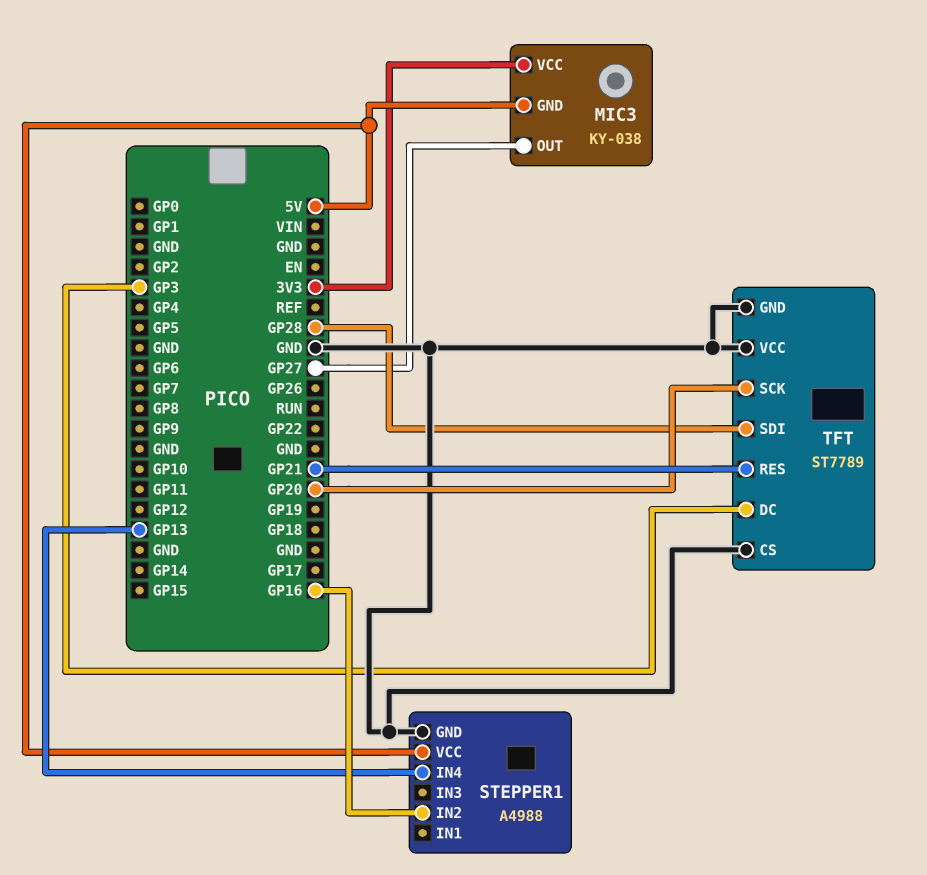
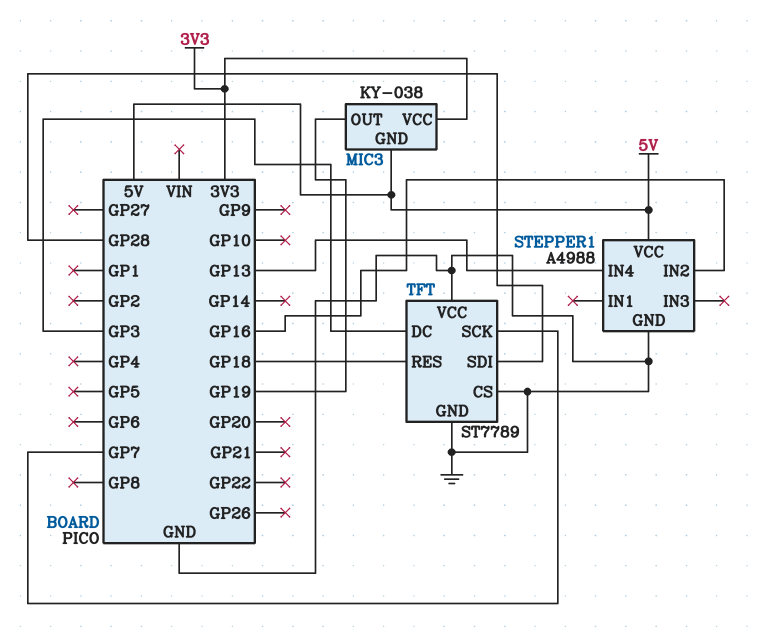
MIC3 pin OUT: GP27 -> GP19
TFT pin RES: GP21 -> GP18
TFT pin SCK: GP20 -> GP7

